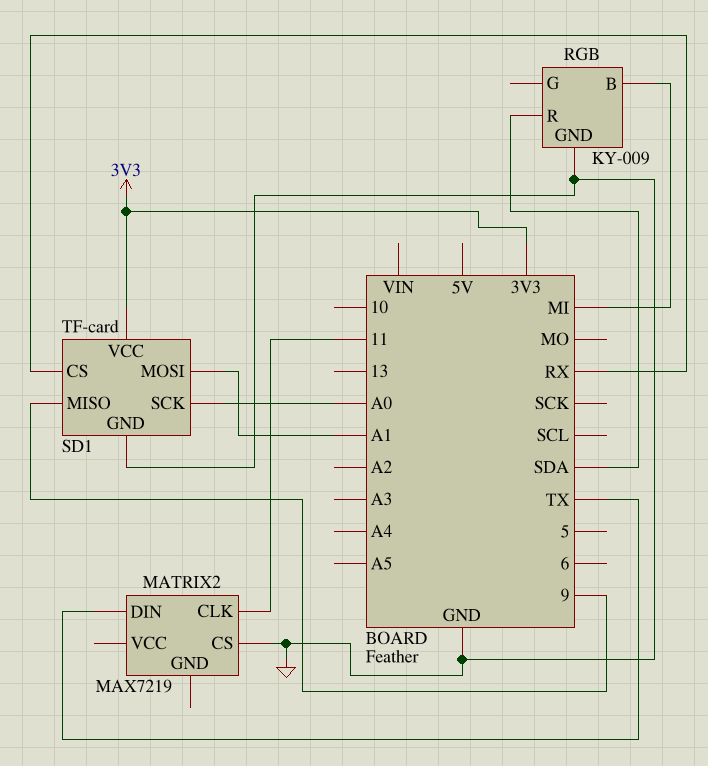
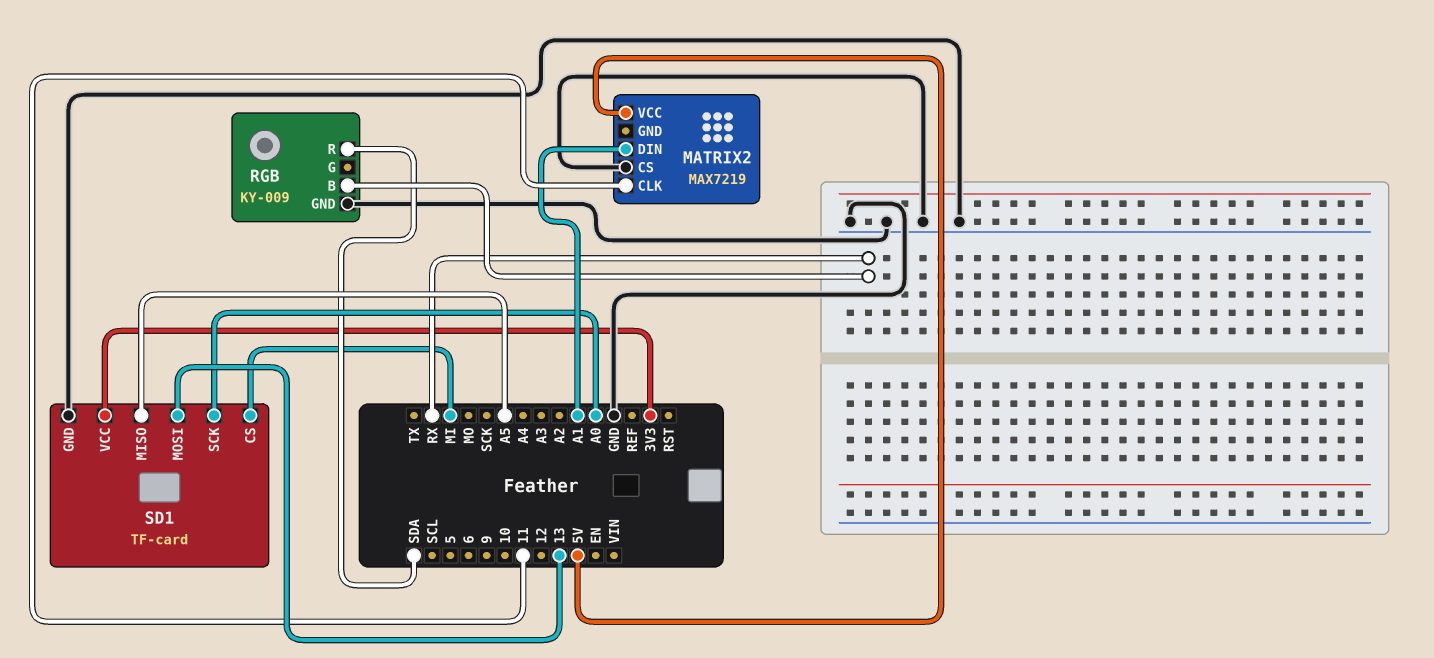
MATRIX2 pin DIN: TX -> A1
MATRIX2 pin VCC: none -> 5V
RGB pin B: MI -> RX
SD1 pin CS: RX -> MI
SD1 pin MISO: 9 -> A5
SD1 pin MOSI: A1 -> 13

